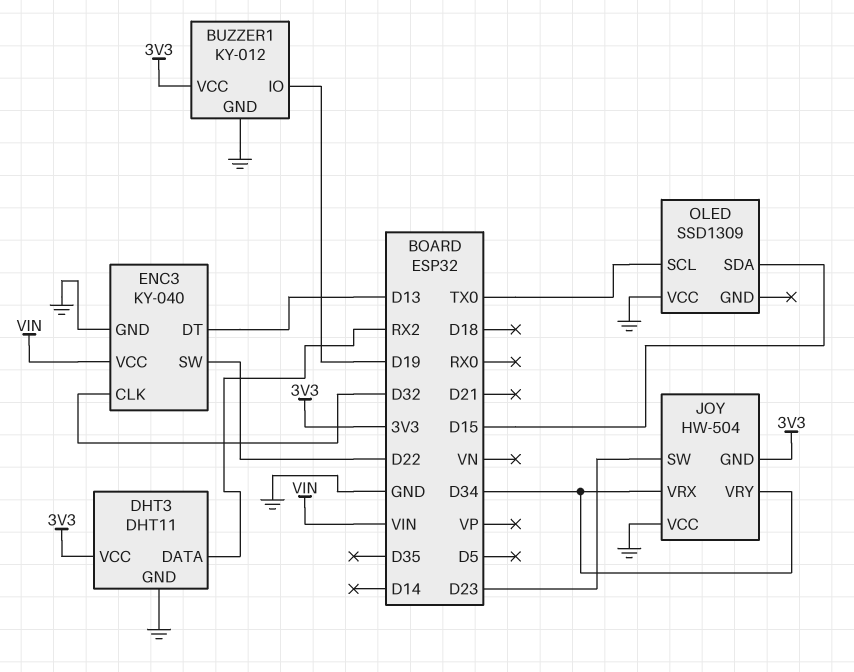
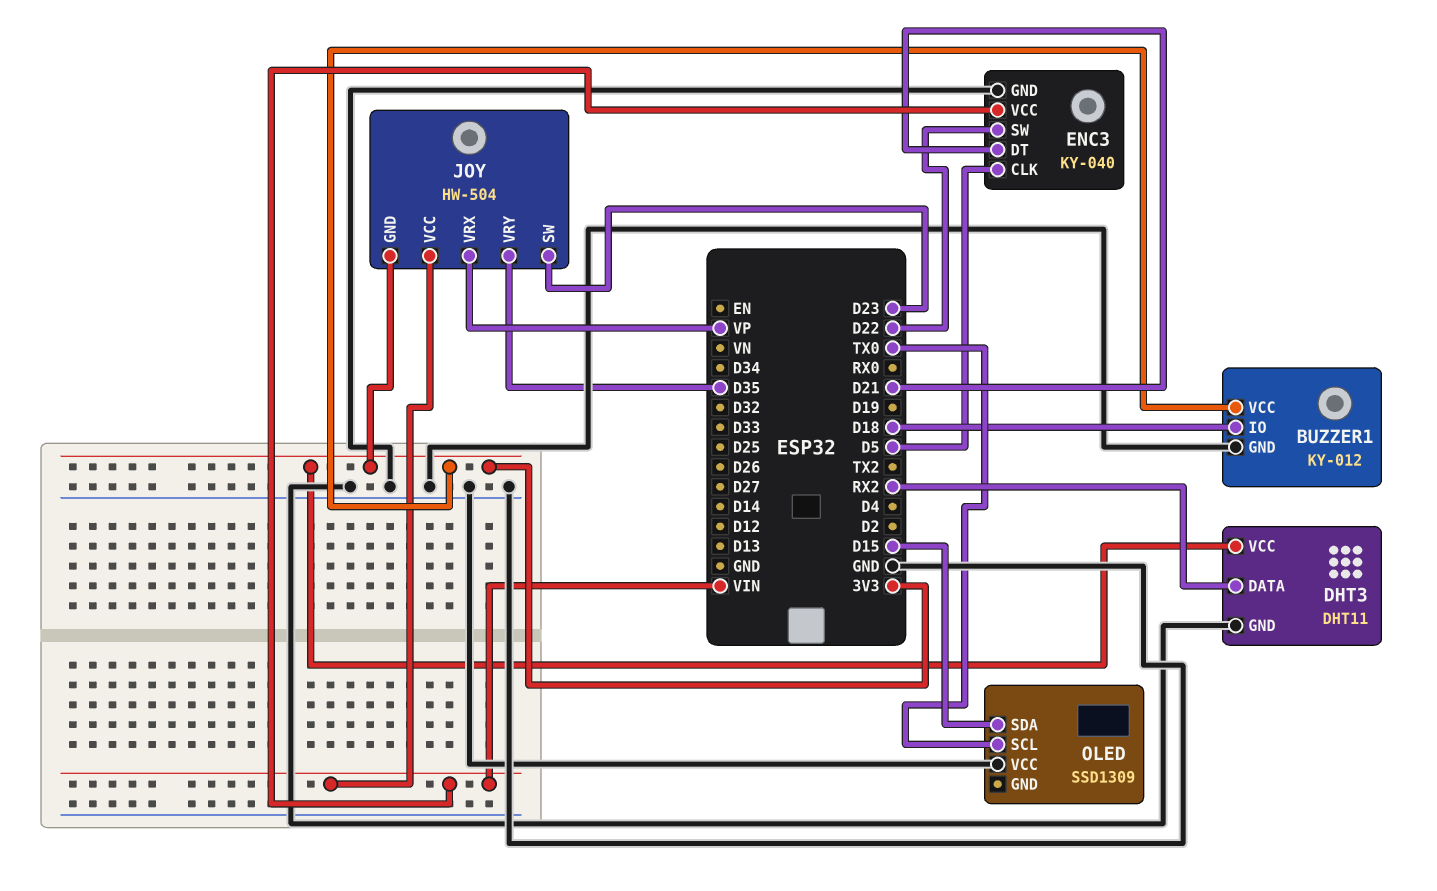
BUZZER1 pin IO: D19 -> D18
ENC3 pin CLK: D32 -> D5
ENC3 pin DT: D13 -> D21
JOY pin VCC: GND -> VIN
JOY pin VRX: D34 -> VP
JOY pin VRY: D34 -> D35

